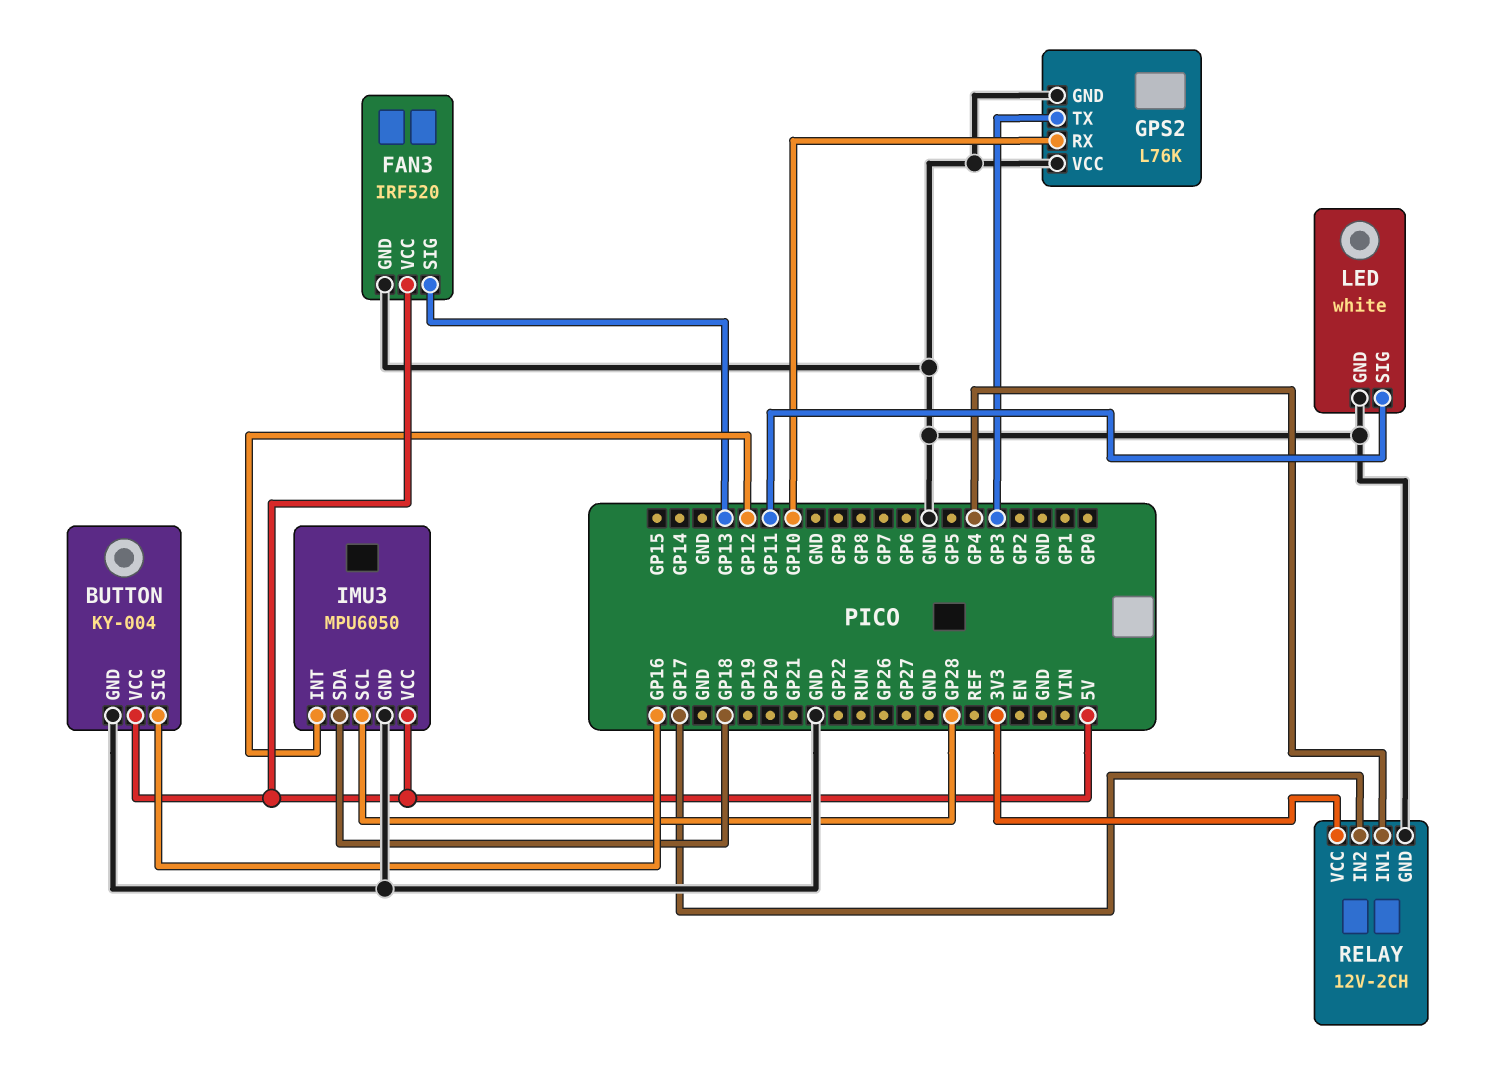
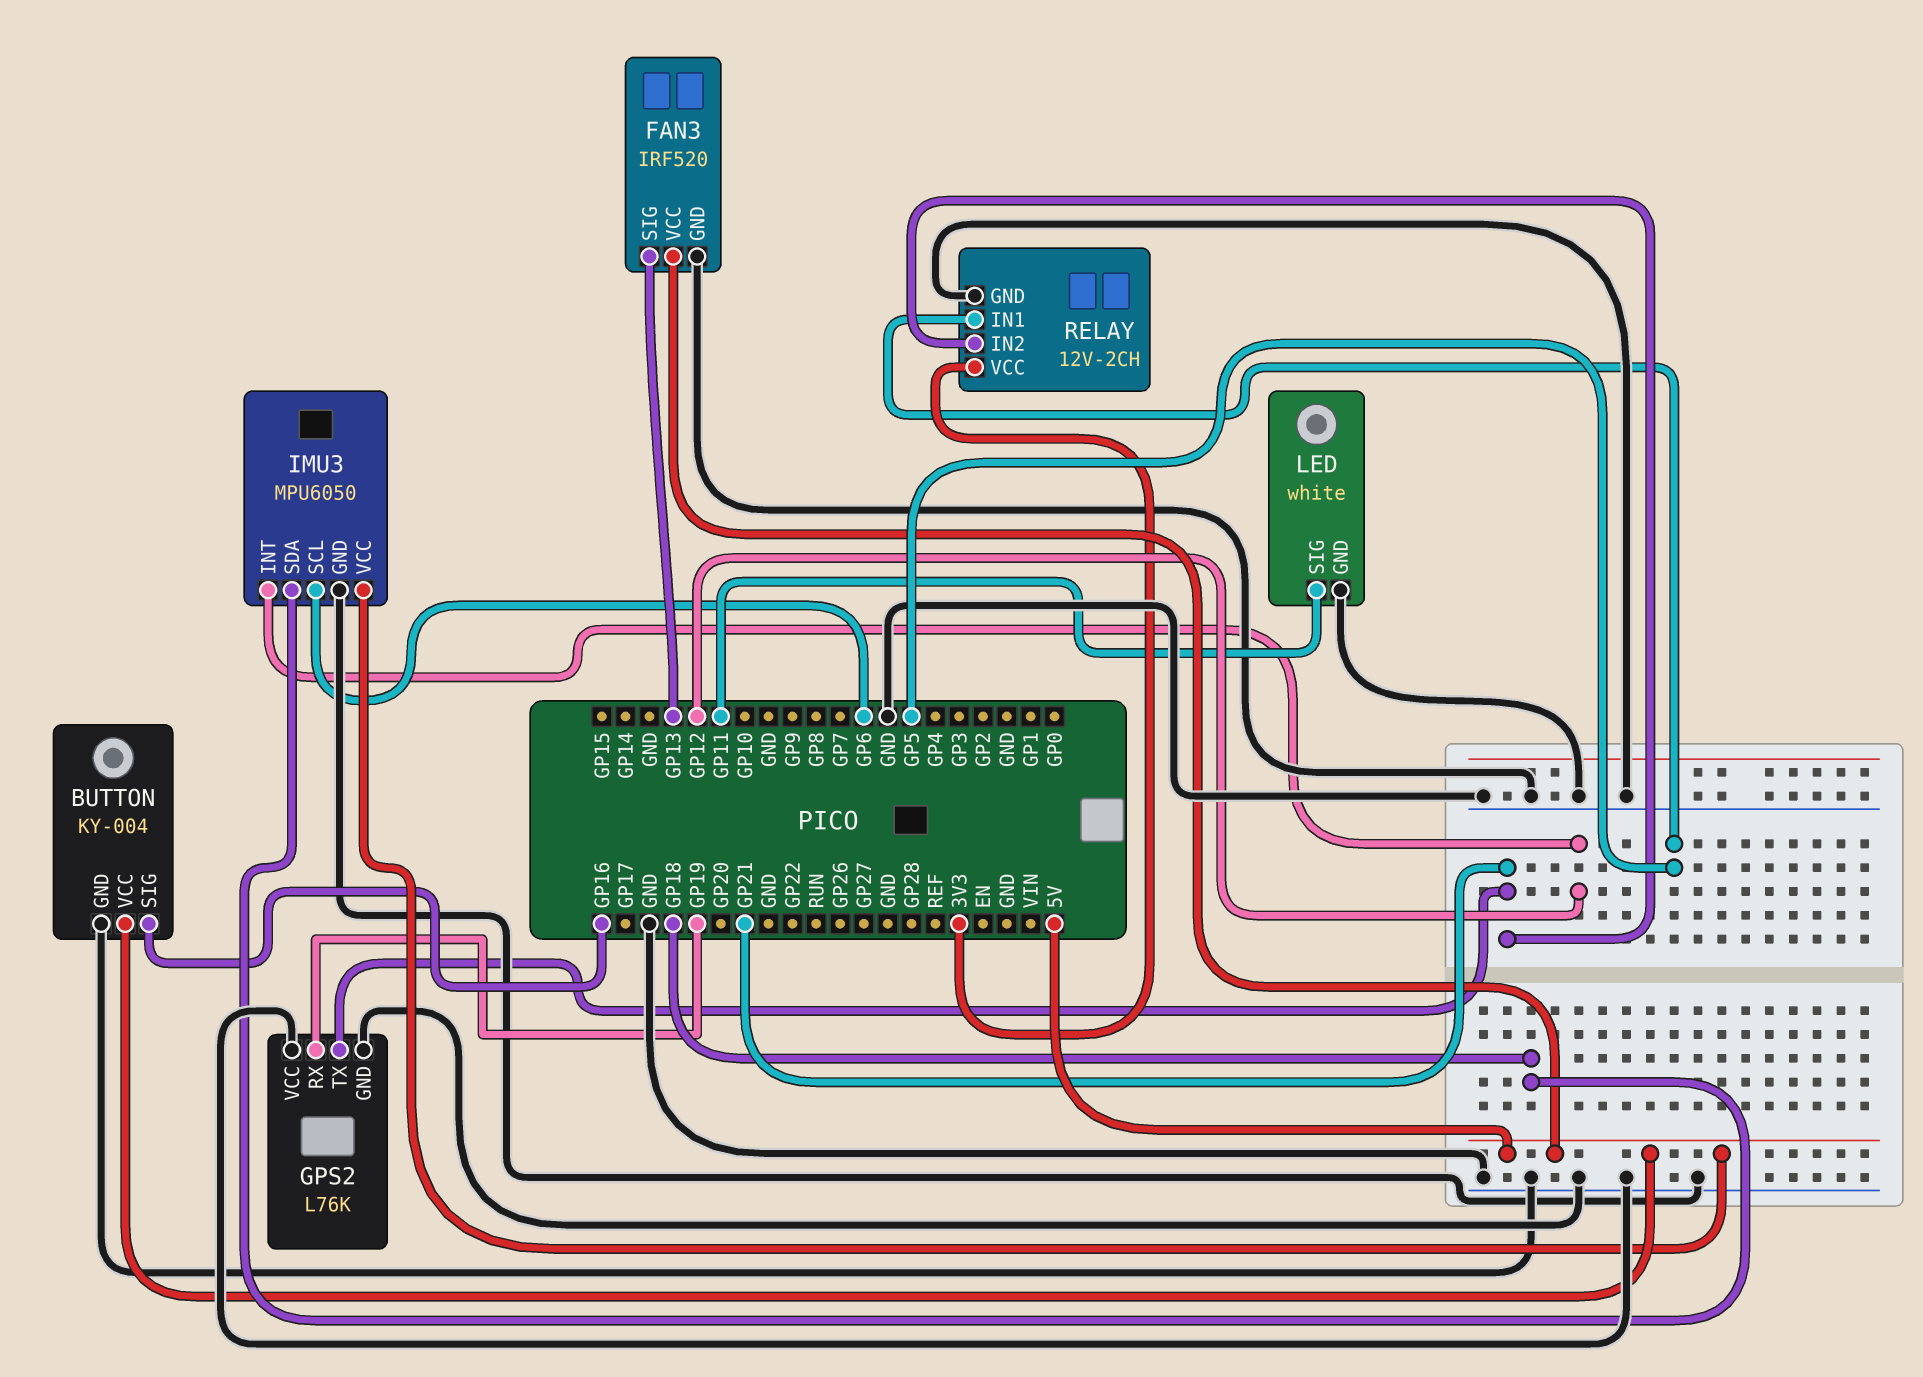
GPS2 pin RX: GP10 -> GP19
GPS2 pin TX: GP3 -> GP21
IMU3 pin SCL: GP28 -> GP6
RELAY pin IN1: GP4 -> GP5
RELAY pin IN2: GP17 -> GP21

